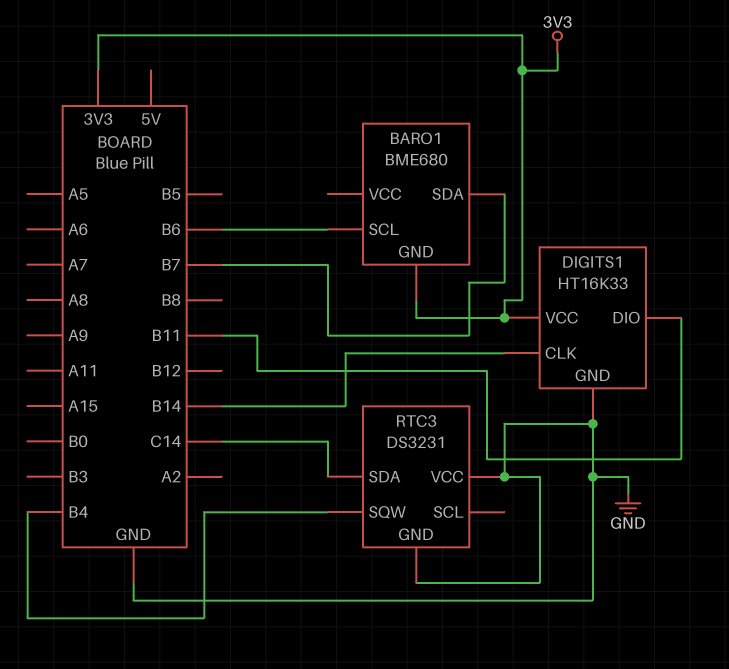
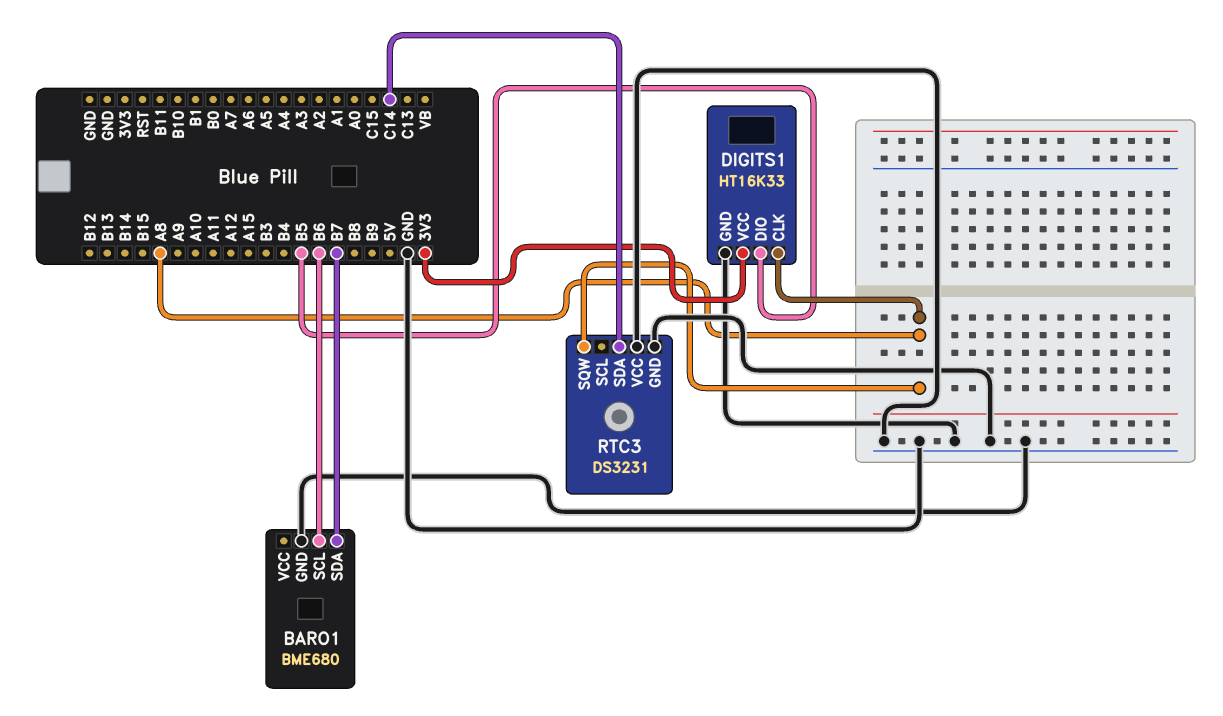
BARO1 pin GND: 3V3 -> GND
DIGITS1 pin CLK: B14 -> A8
DIGITS1 pin DIO: B11 -> B5
RTC3 pin SQW: B4 -> A8

